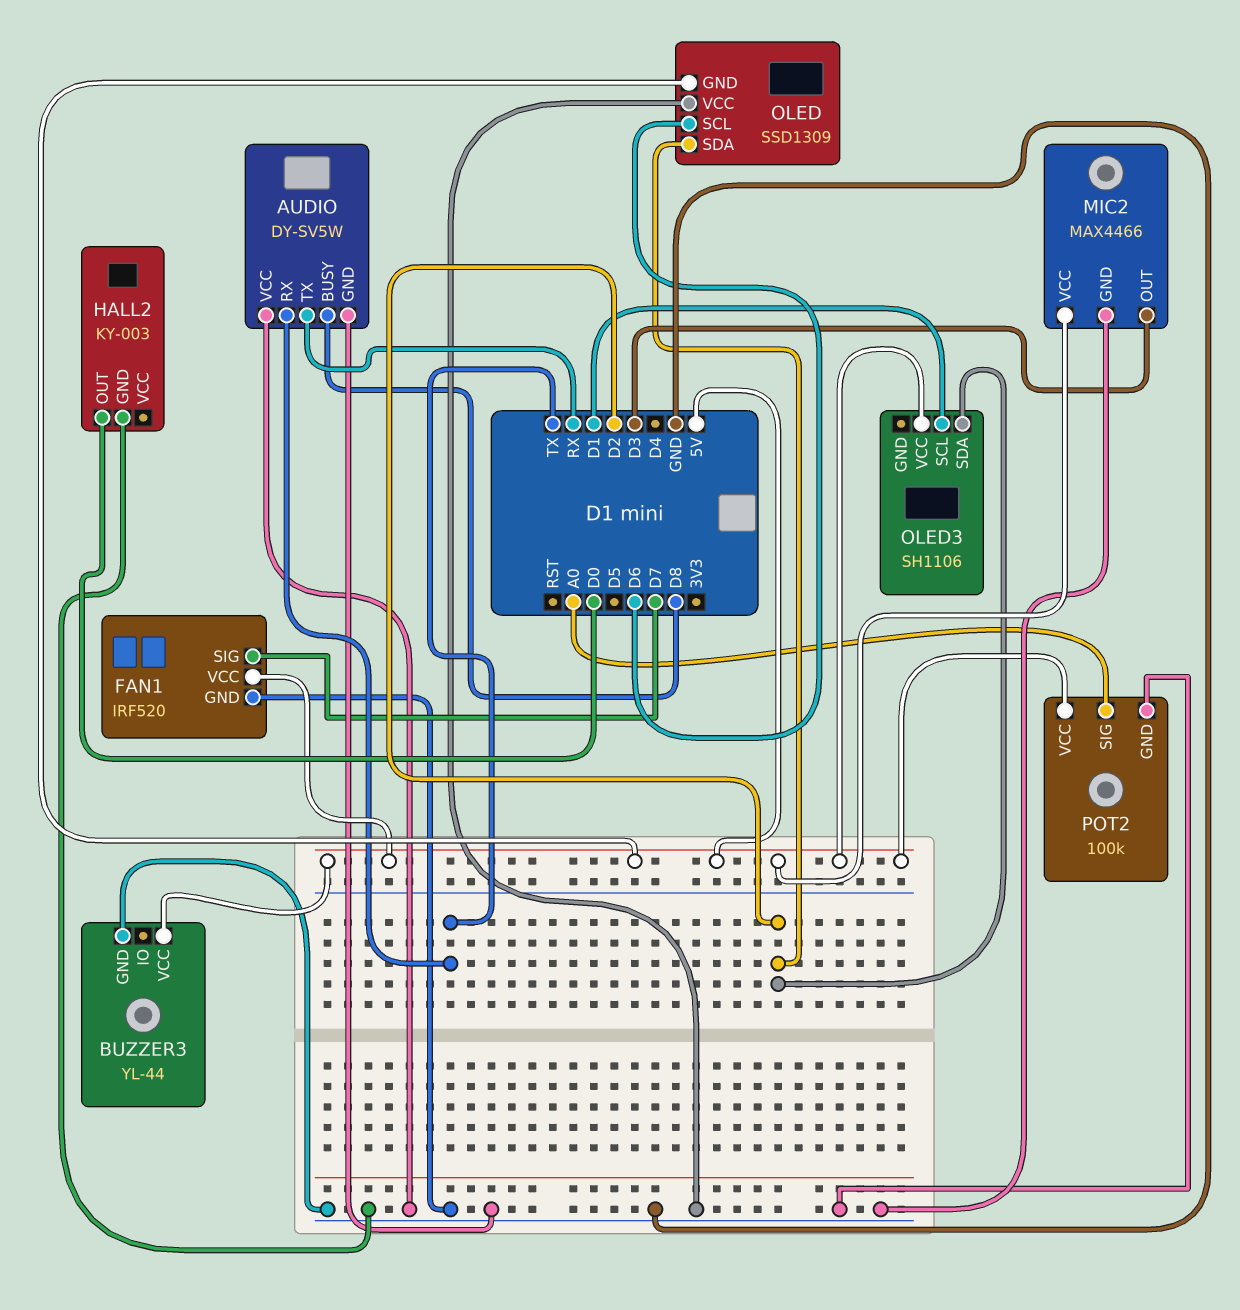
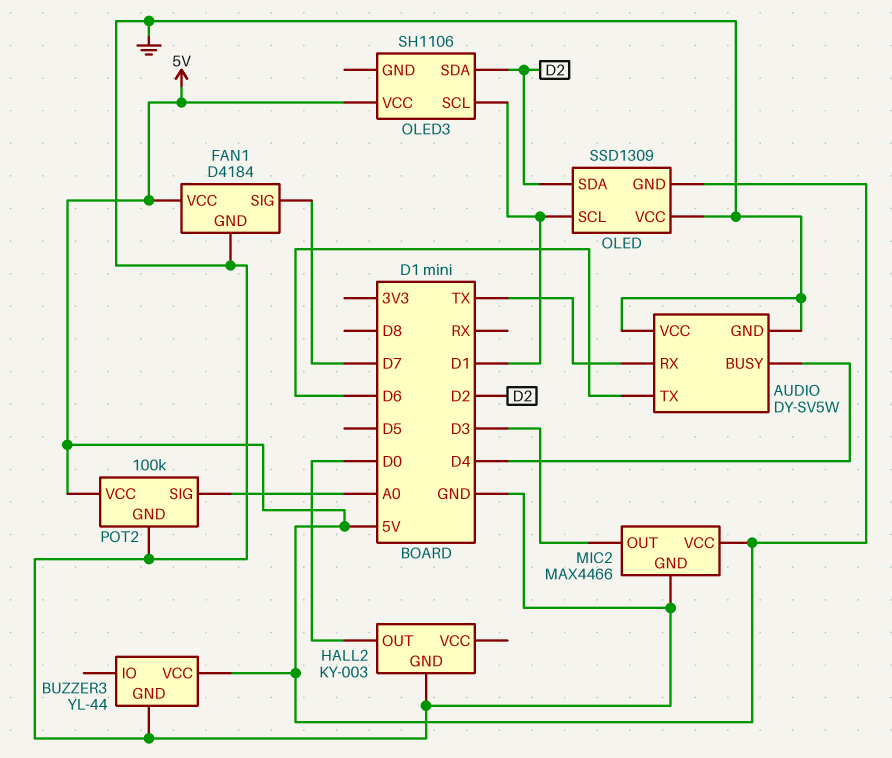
AUDIO pin BUSY: D8 -> D4
AUDIO pin TX: RX -> D6
FAN1: IRF520 -> D4184
OLED pin SCL: D6 -> D1

